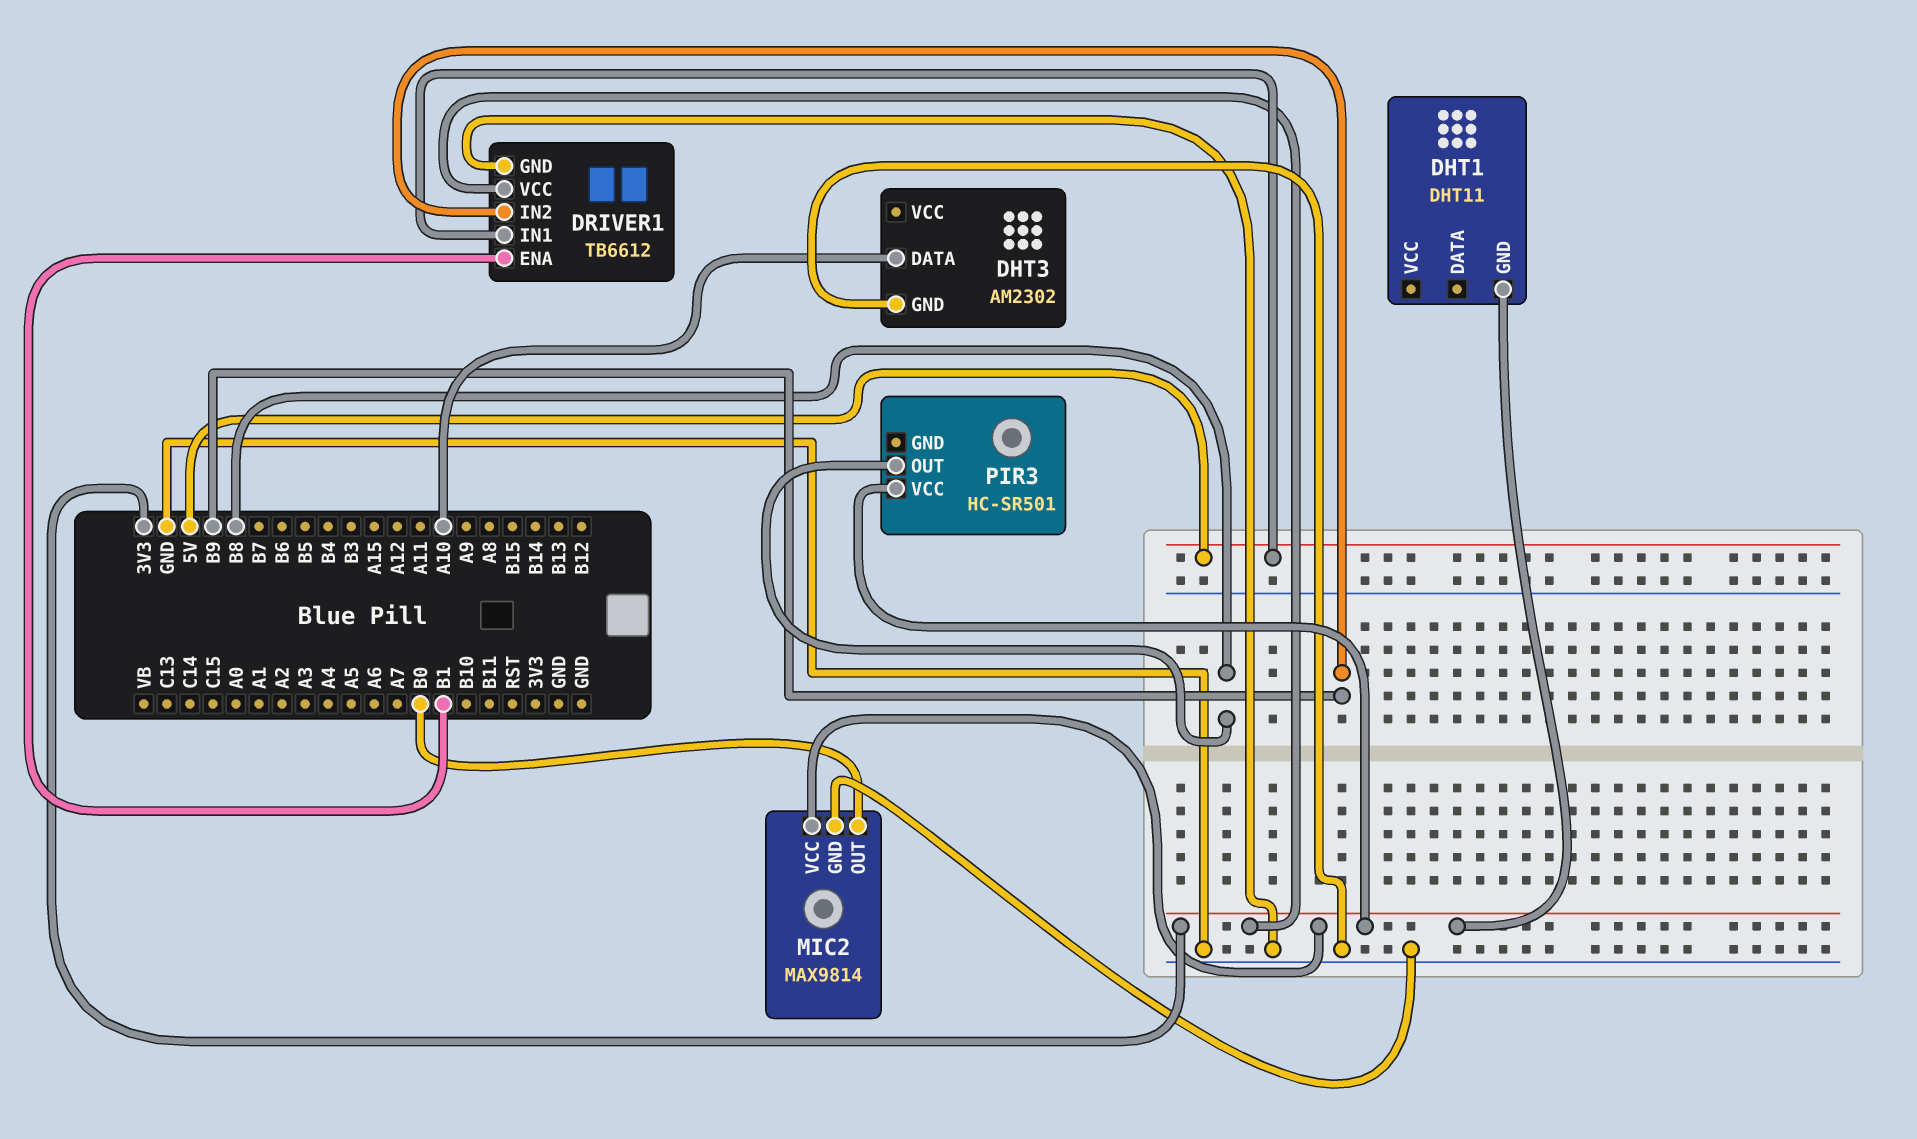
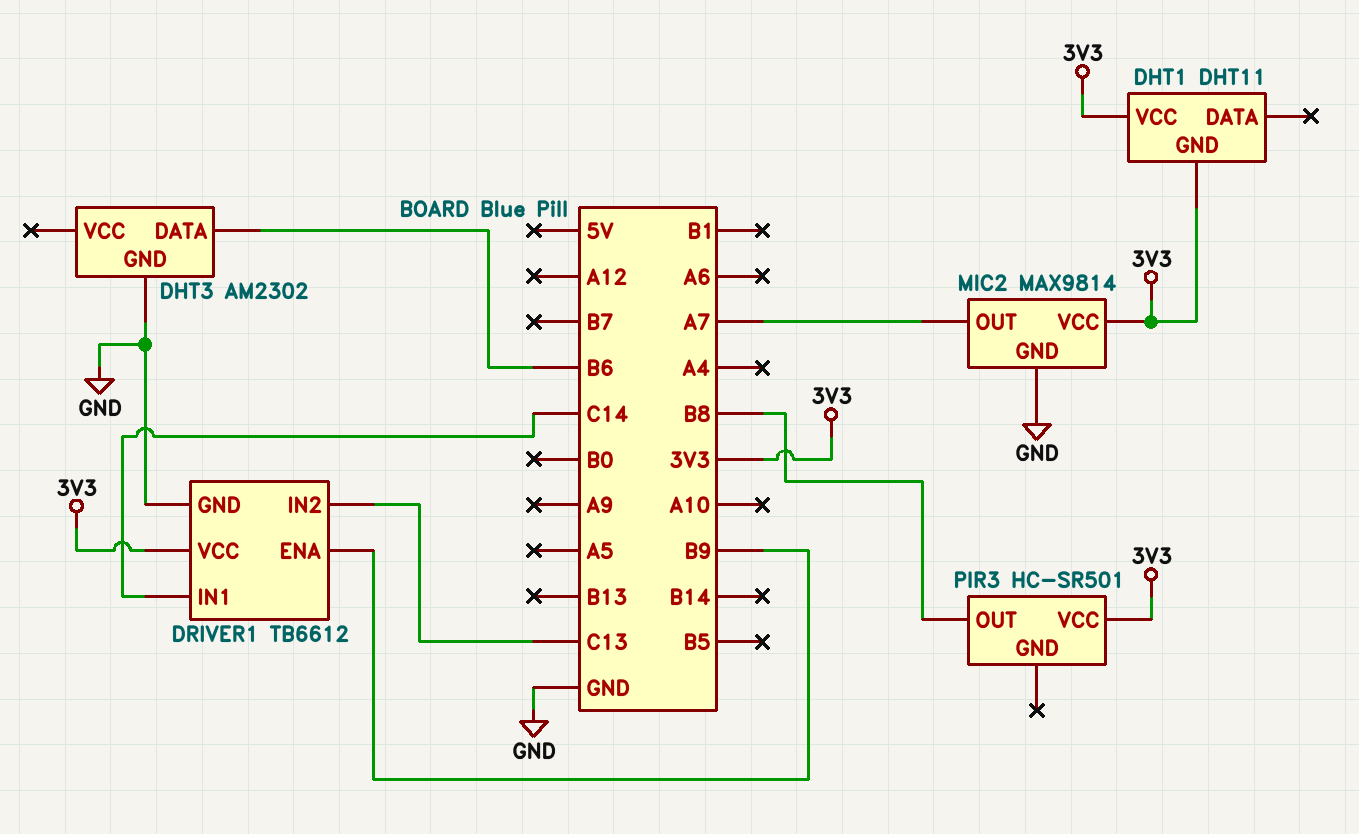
DHT1 pin VCC: none -> 3V3
DHT3 pin DATA: A10 -> B6
DRIVER1 pin ENA: B1 -> B9
DRIVER1 pin IN1: 5V -> C14
DRIVER1 pin IN2: B9 -> C13
MIC2 pin OUT: B0 -> A7

